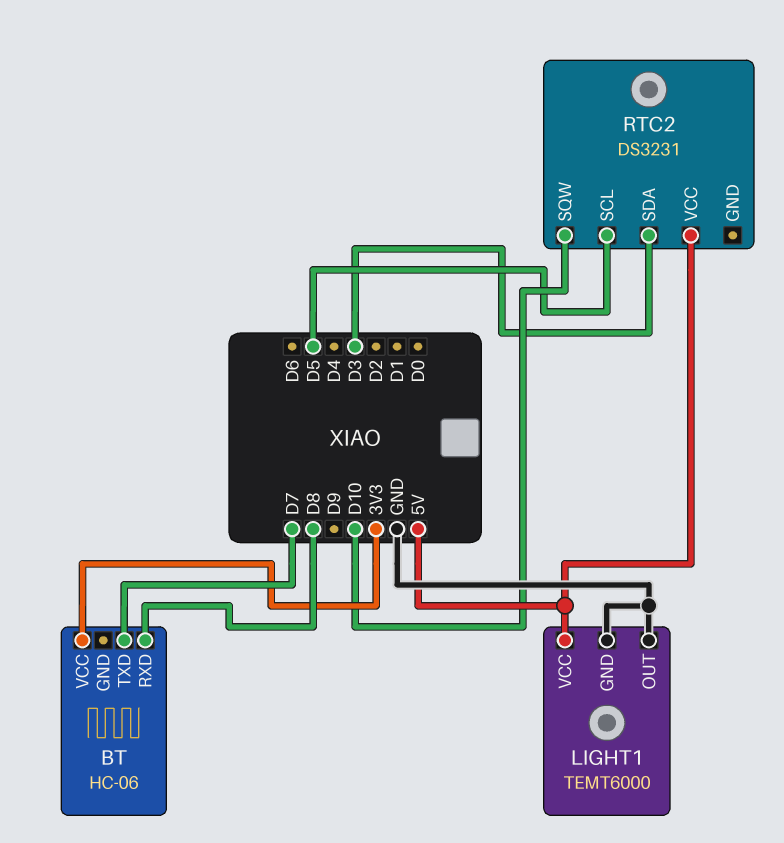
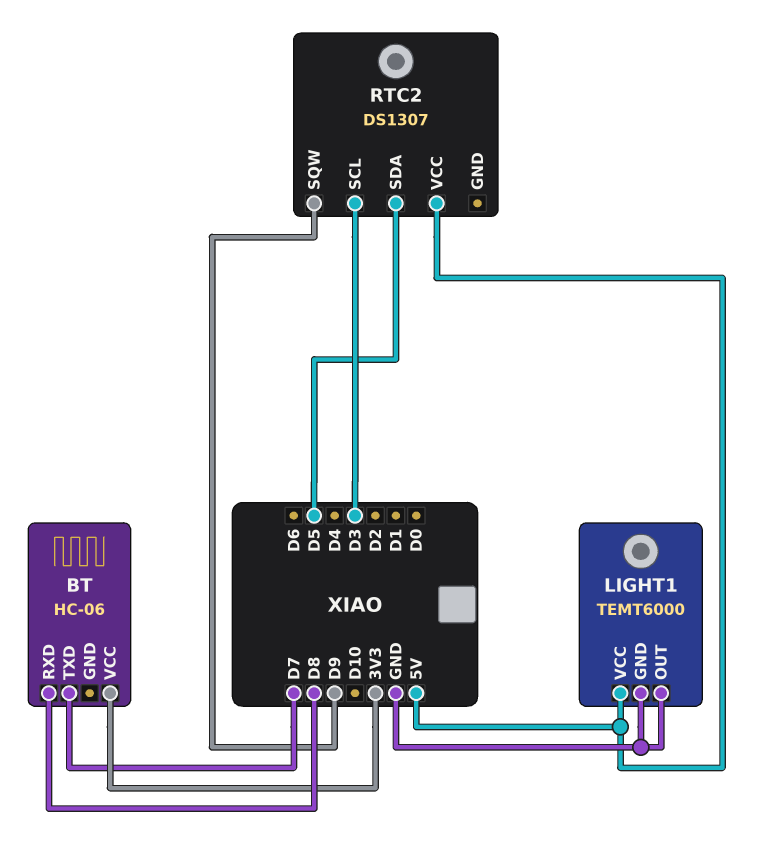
RTC2: DS3231 -> DS1307
RTC2 pin SCL: D5 -> D3
RTC2 pin SDA: D3 -> D5
RTC2 pin SQW: D10 -> D9

